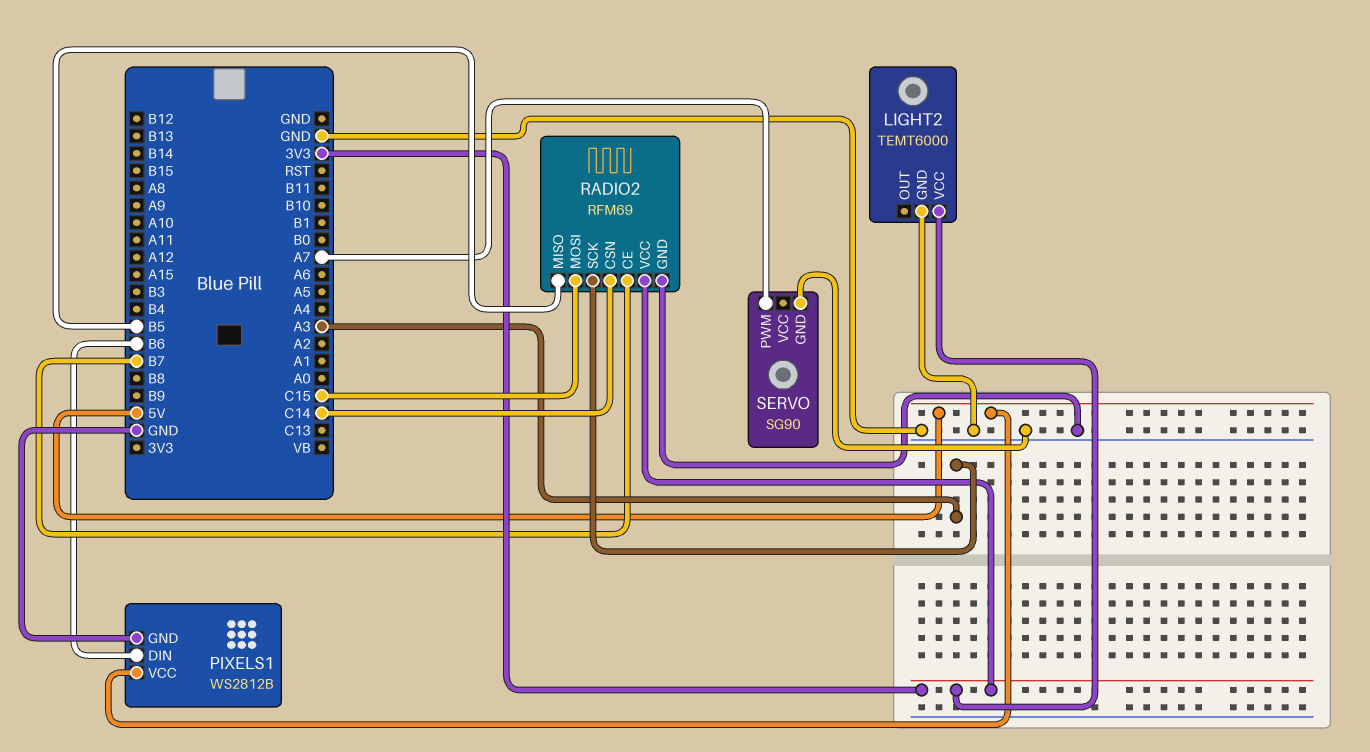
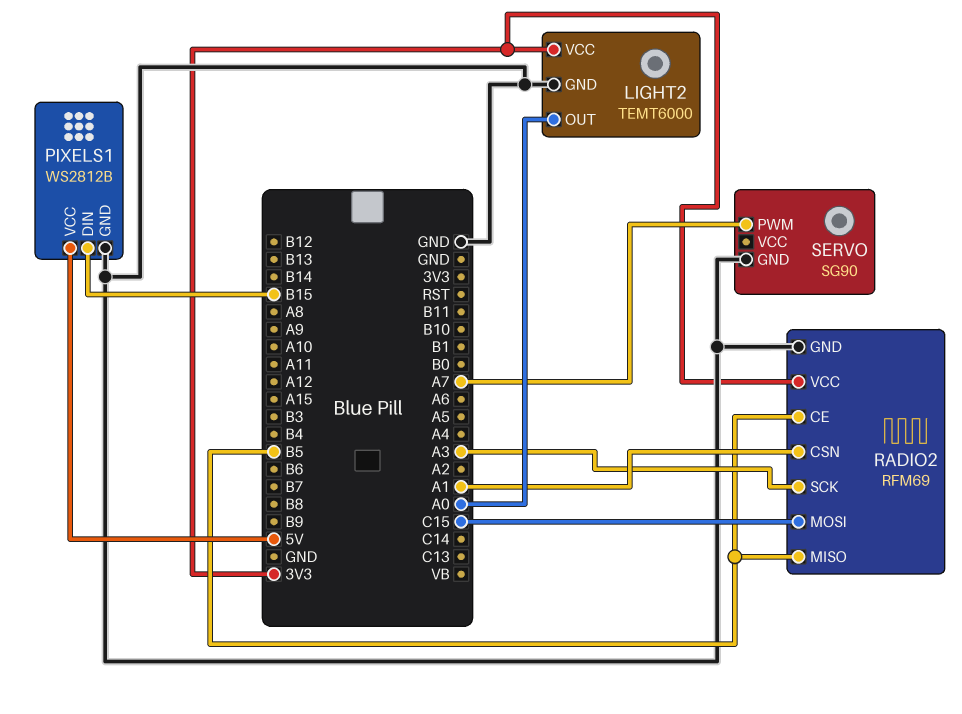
LIGHT2 pin OUT: none -> A0
PIXELS1 pin DIN: B6 -> B15
RADIO2 pin CE: B7 -> B5
RADIO2 pin CSN: C14 -> A1

